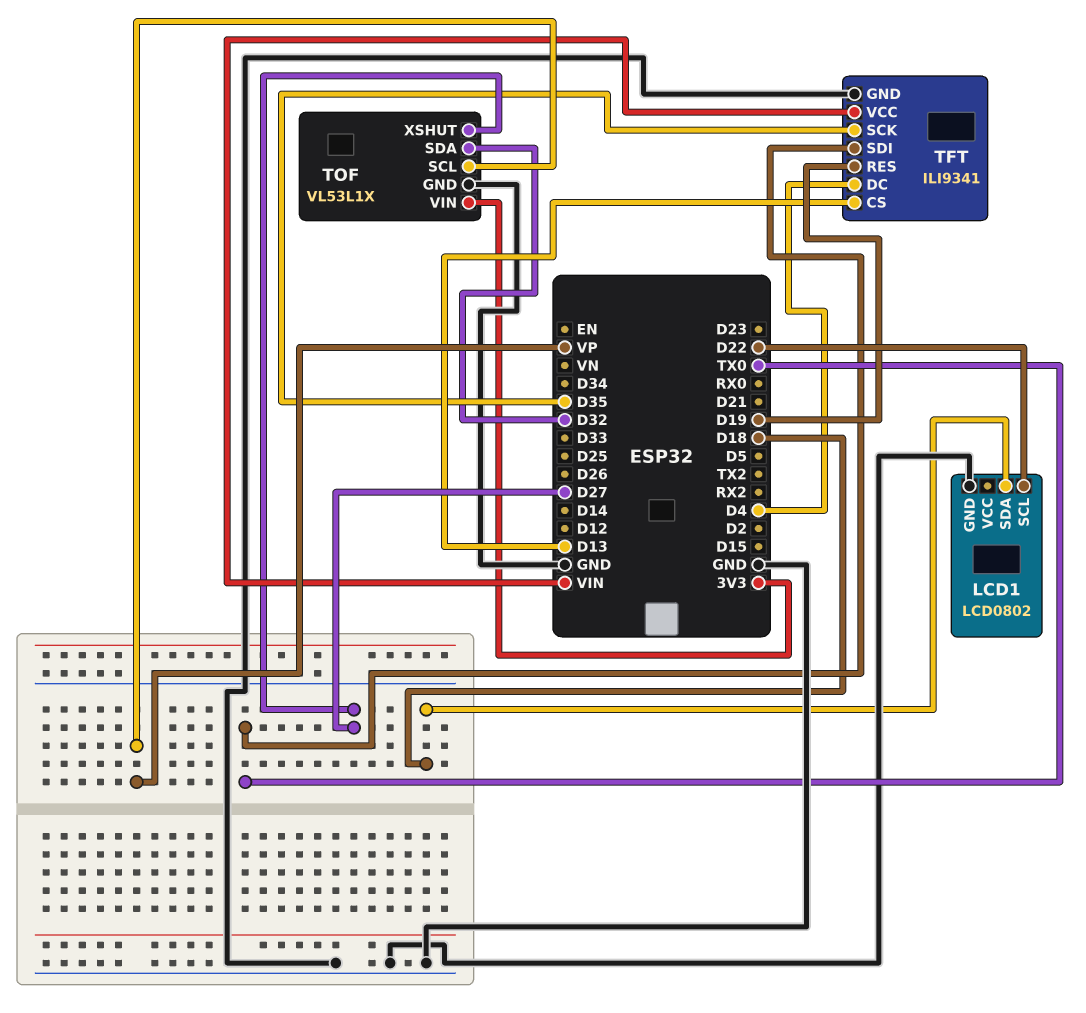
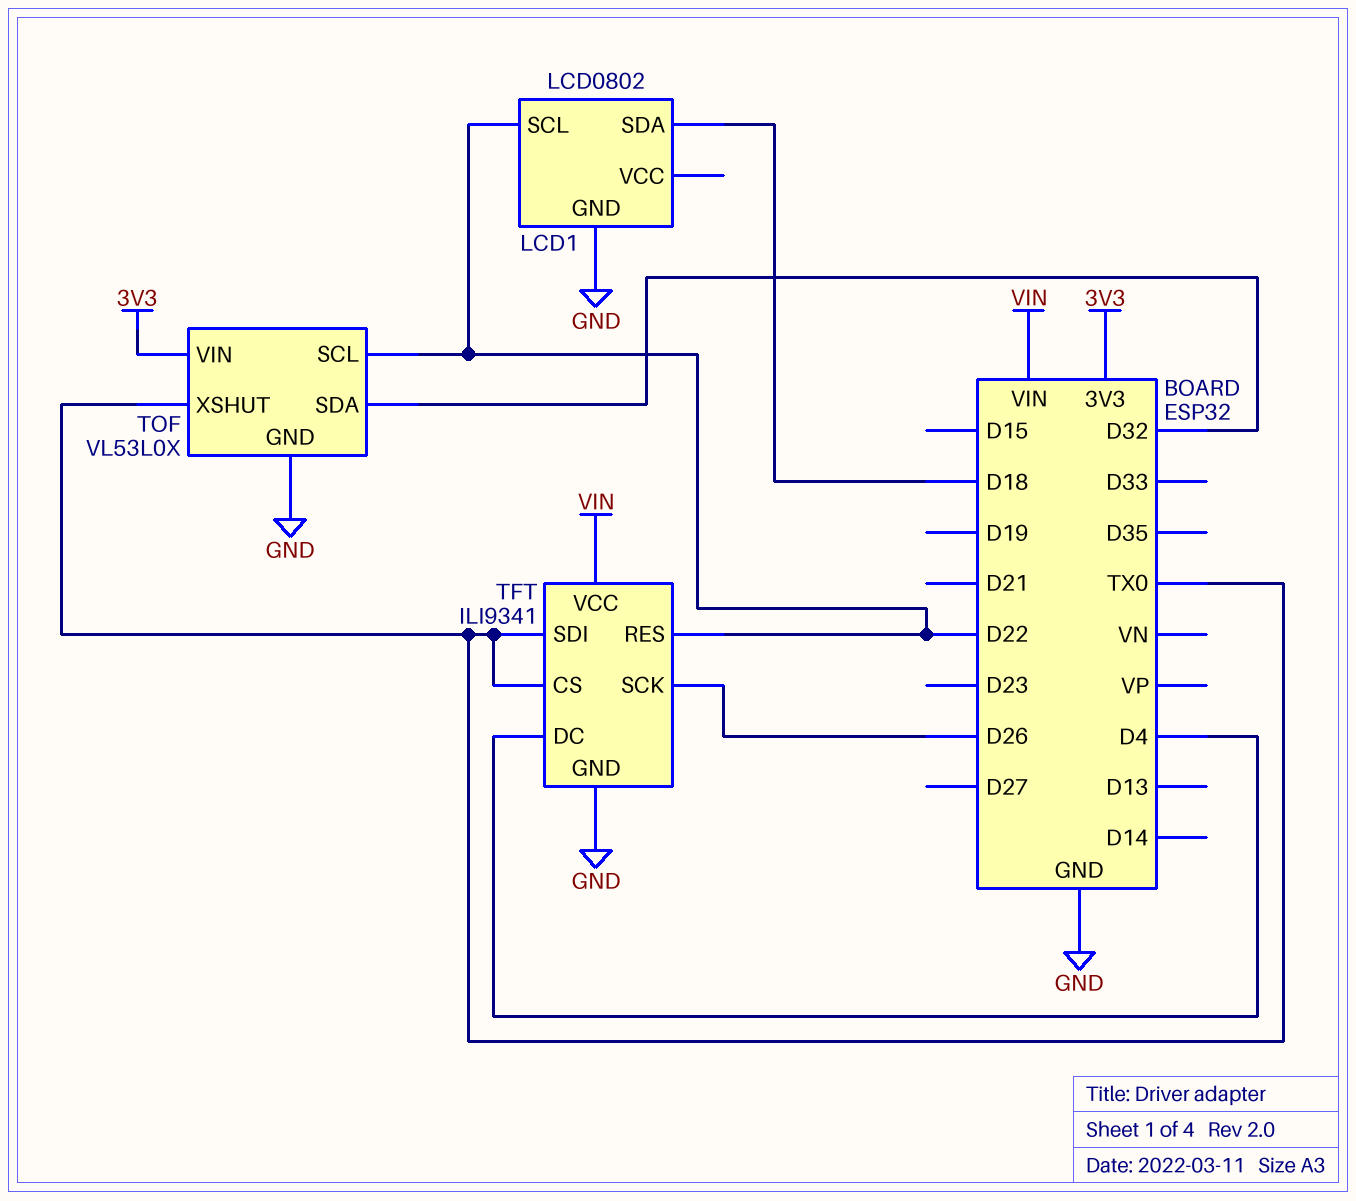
TFT pin CS: D13 -> TX0
TFT pin RES: D19 -> D22
TFT pin SCK: D35 -> D26
TOF: VL53L1X -> VL53L0X
TOF pin SCL: VP -> D22
TOF pin XSHUT: D27 -> TX0

